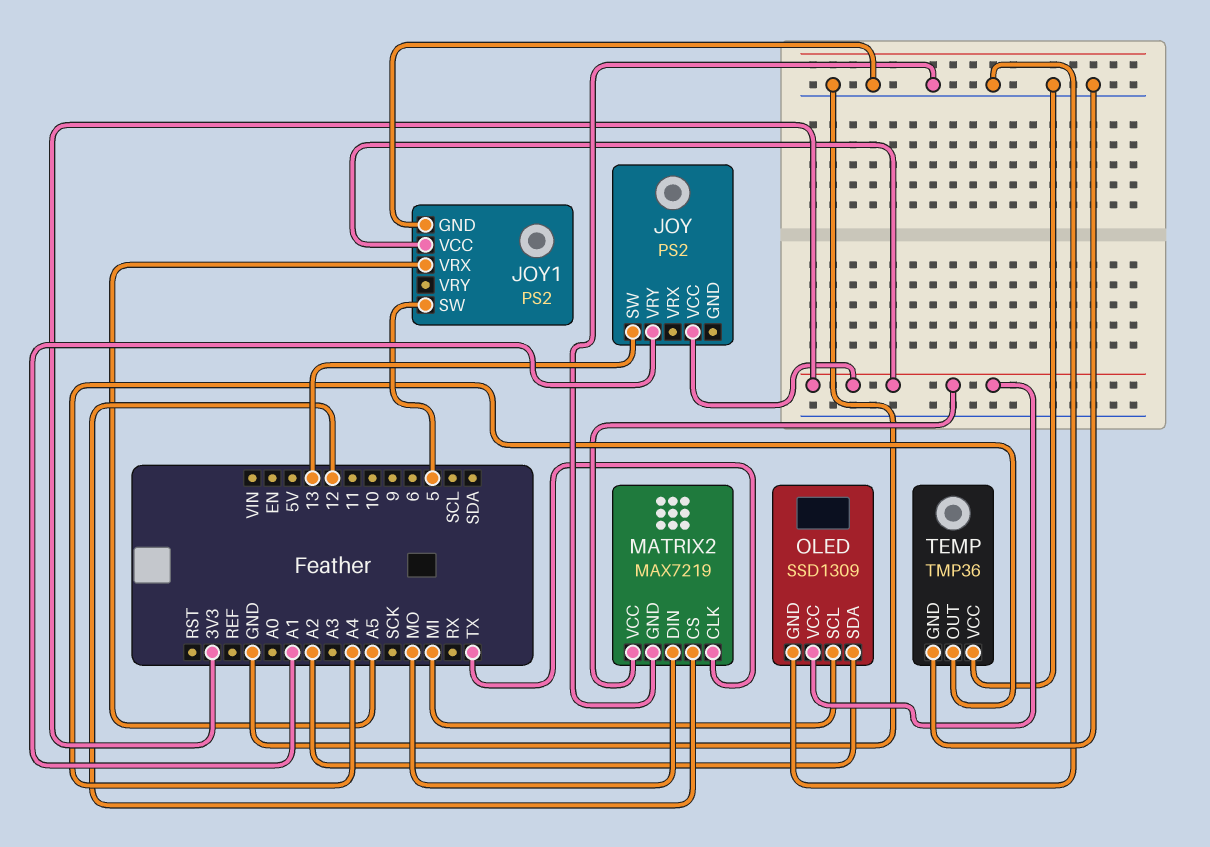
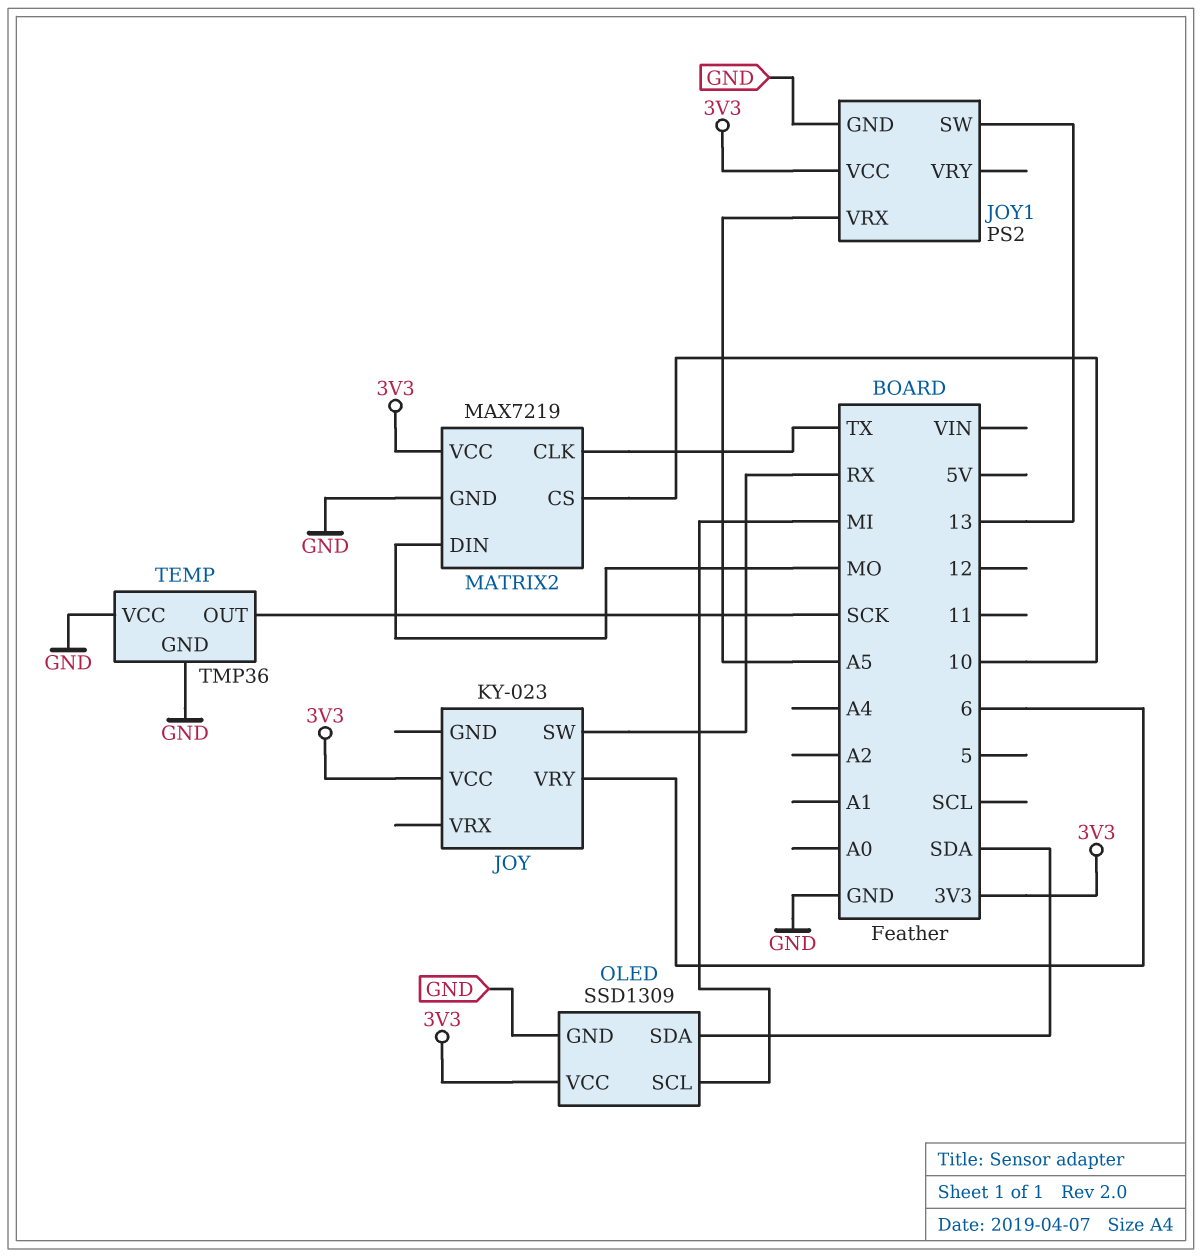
JOY: PS2 -> KY-023
JOY pin SW: 13 -> RX
JOY pin VRY: A1 -> 6
JOY1 pin SW: 5 -> 13
MATRIX2 pin CS: 12 -> 10
OLED pin SDA: A2 -> SDA
TEMP pin OUT: A4 -> SCK

